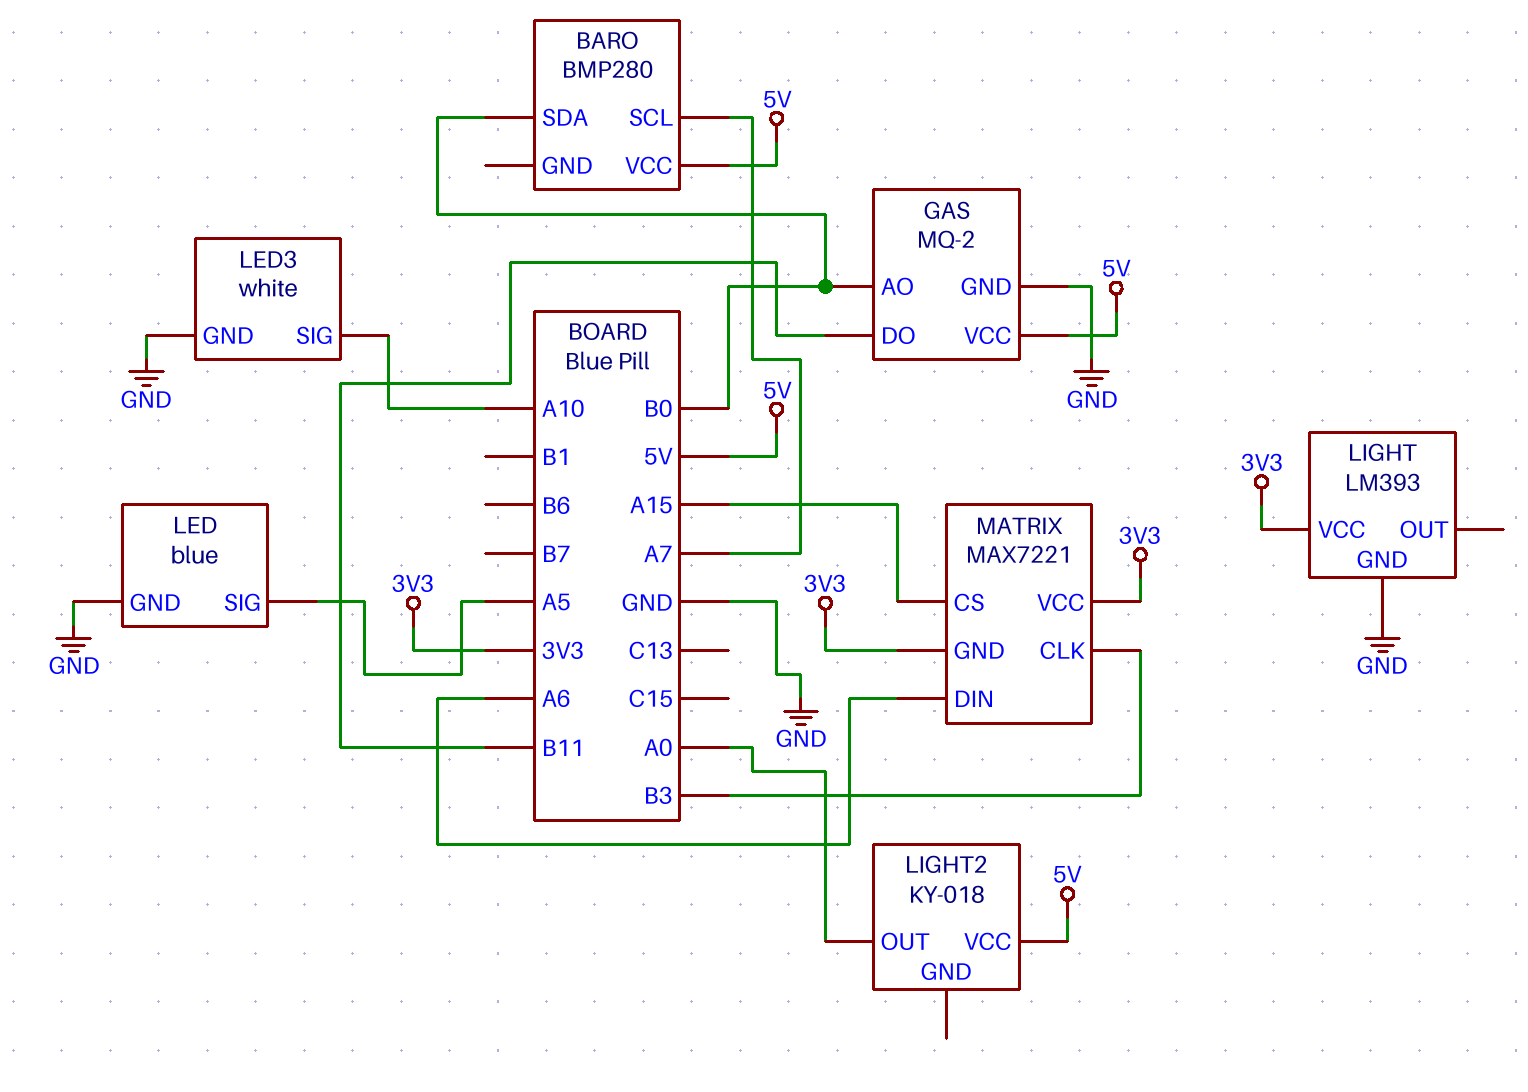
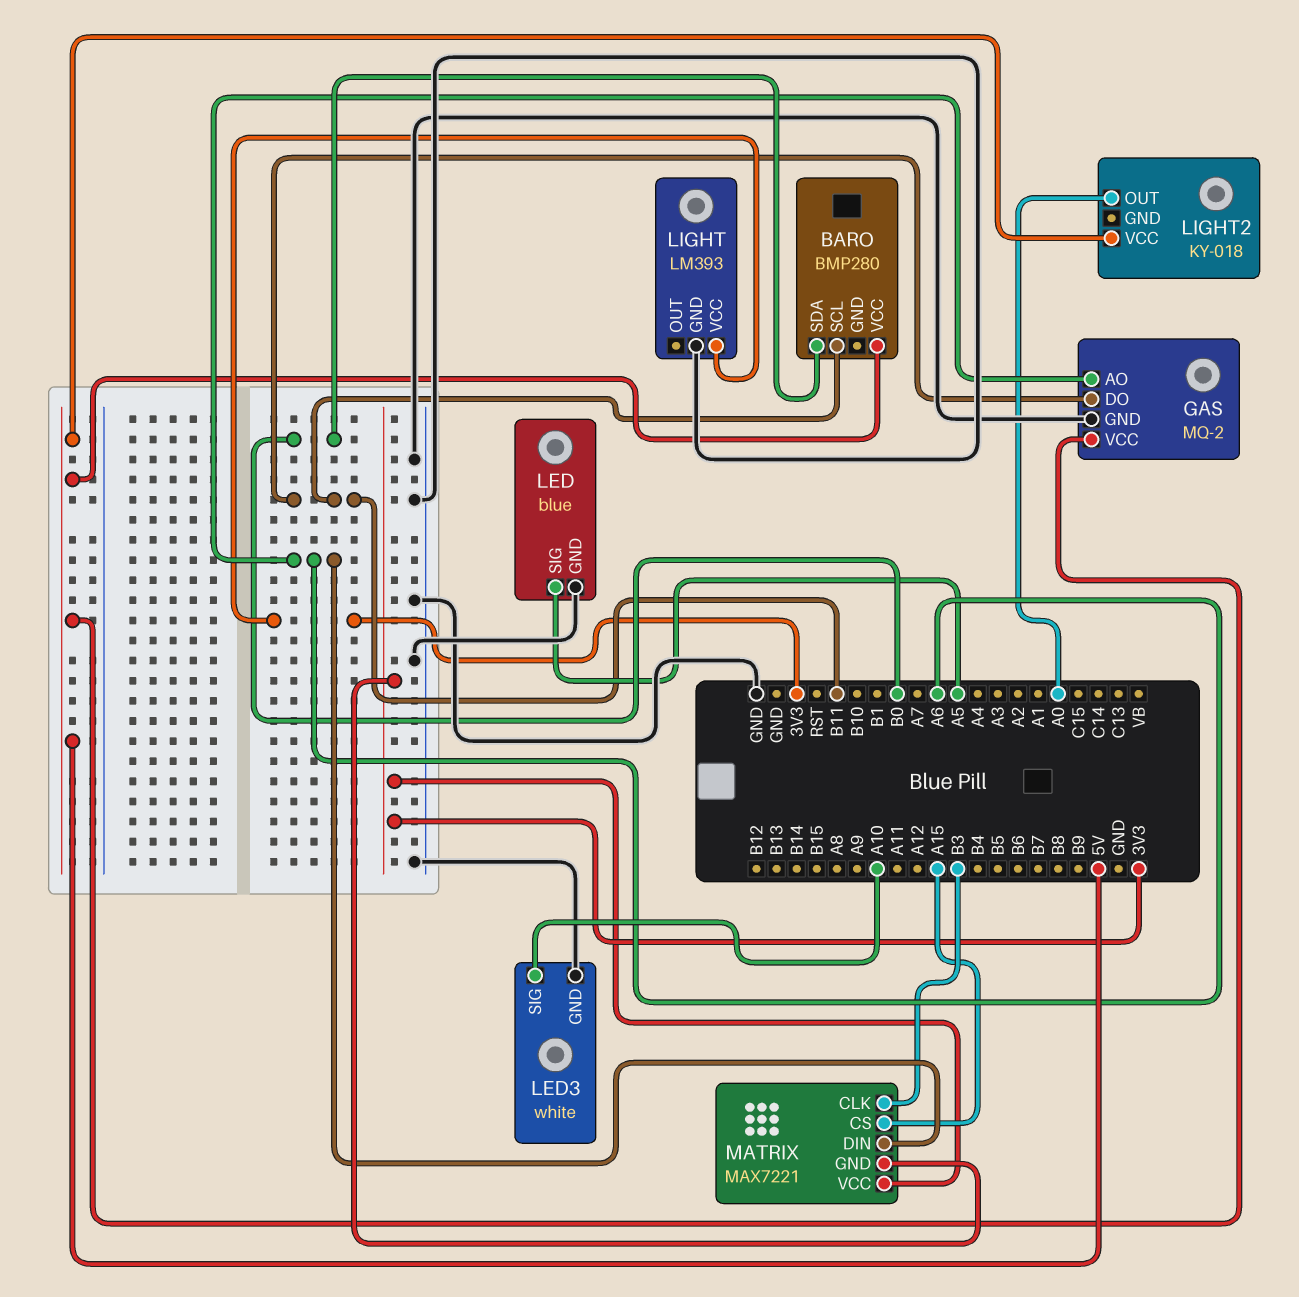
BARO pin SCL: A7 -> B11
GAS pin AO: B0 -> A6

